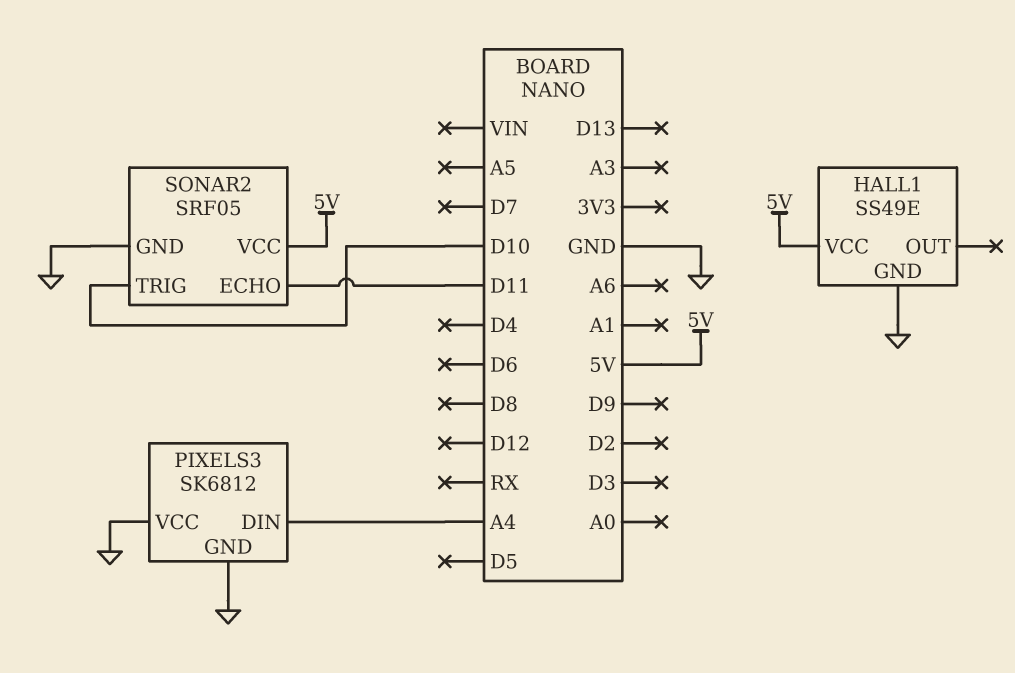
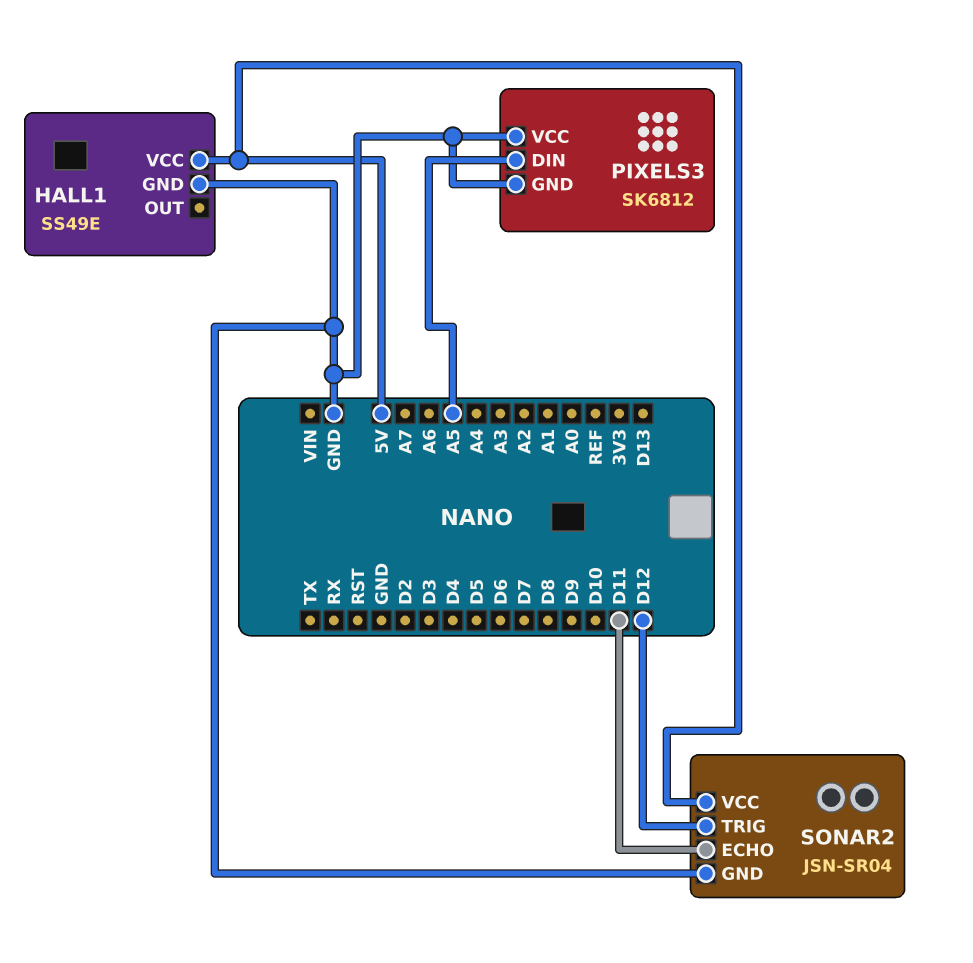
PIXELS3 pin DIN: A4 -> A5
SONAR2: SRF05 -> JSN-SR04
SONAR2 pin TRIG: D10 -> D12

